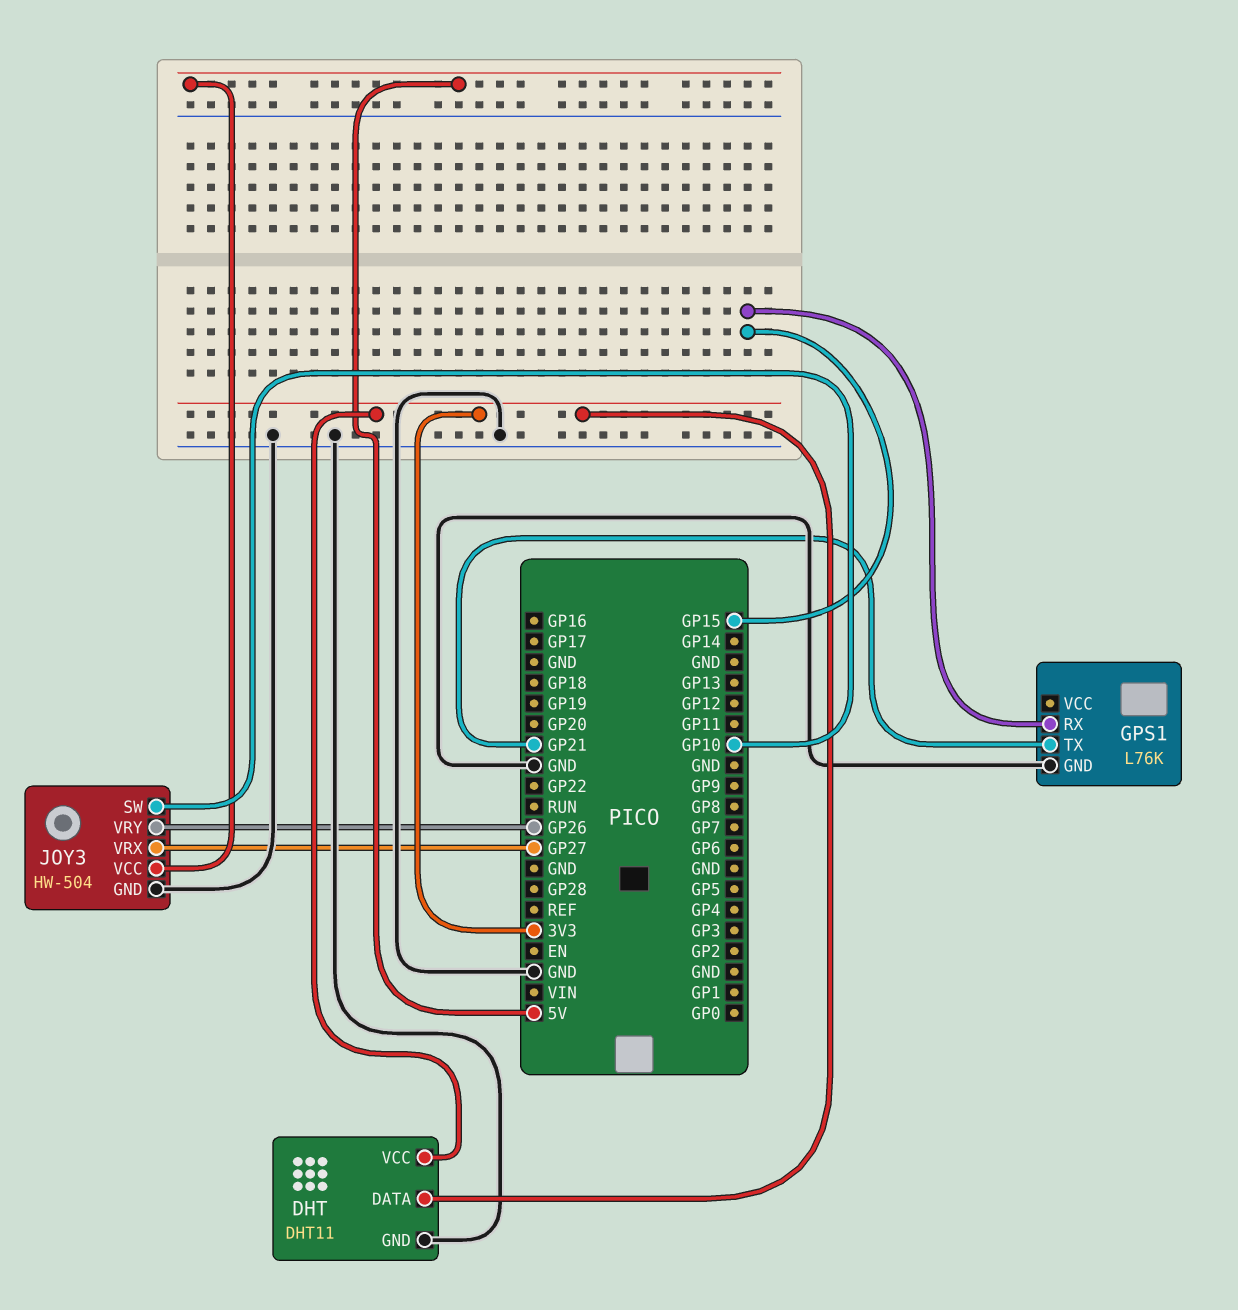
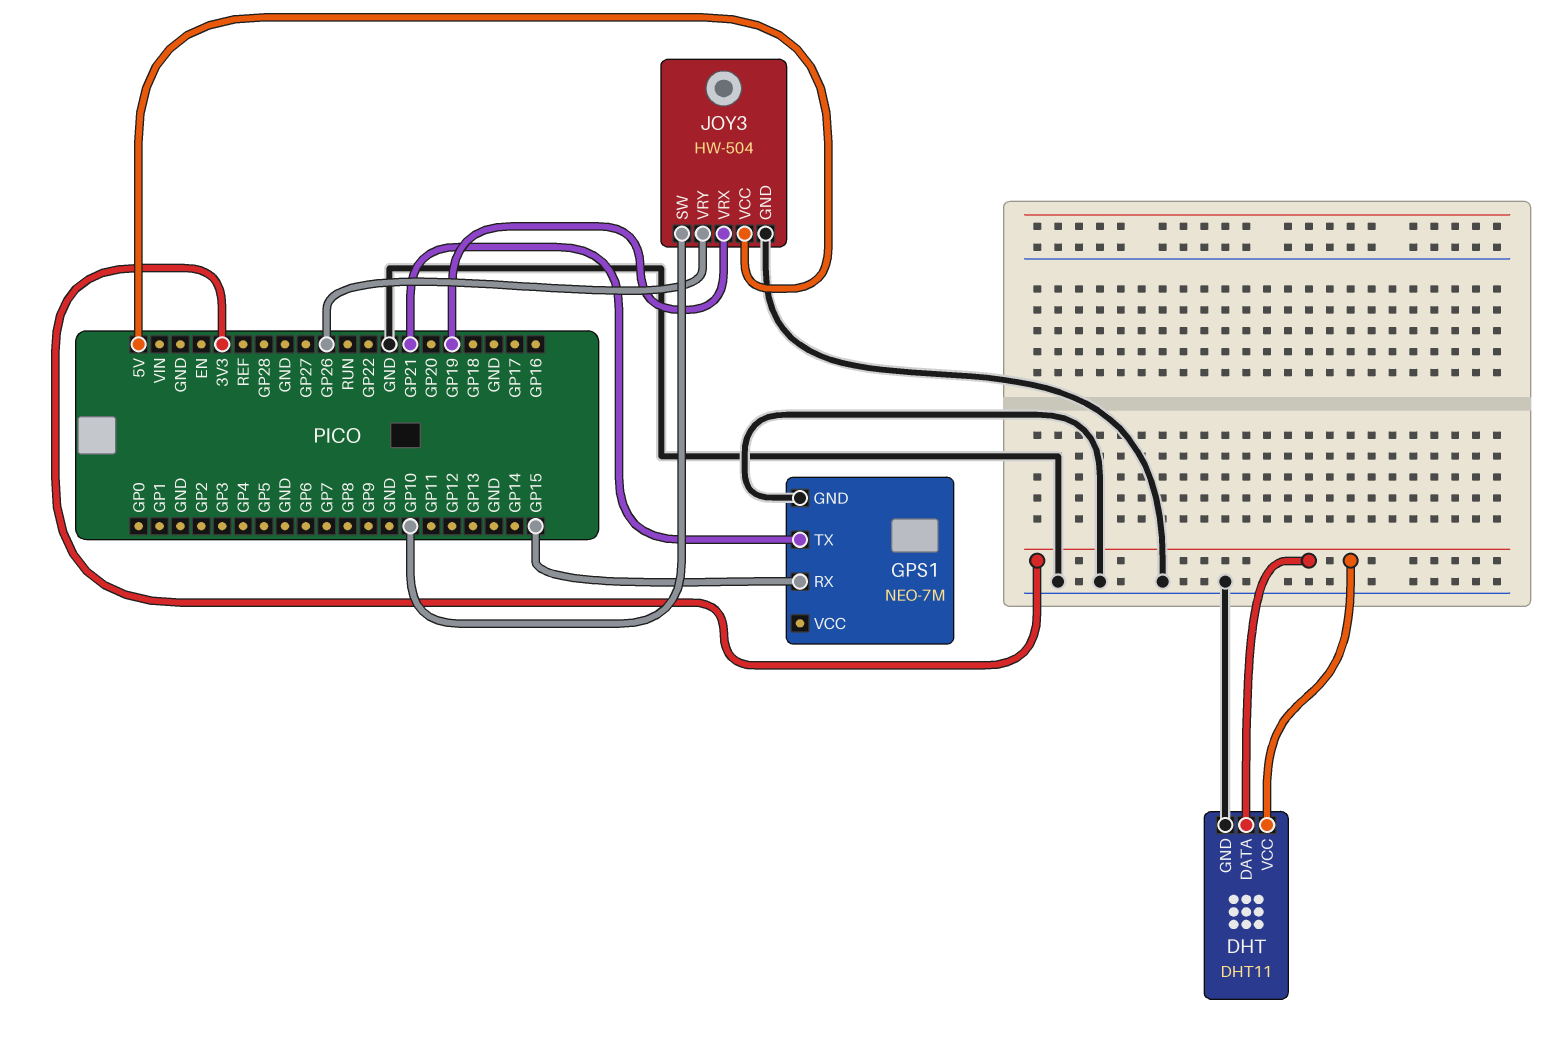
GPS1: L76K -> NEO-7M
JOY3 pin VRX: GP27 -> GP19

